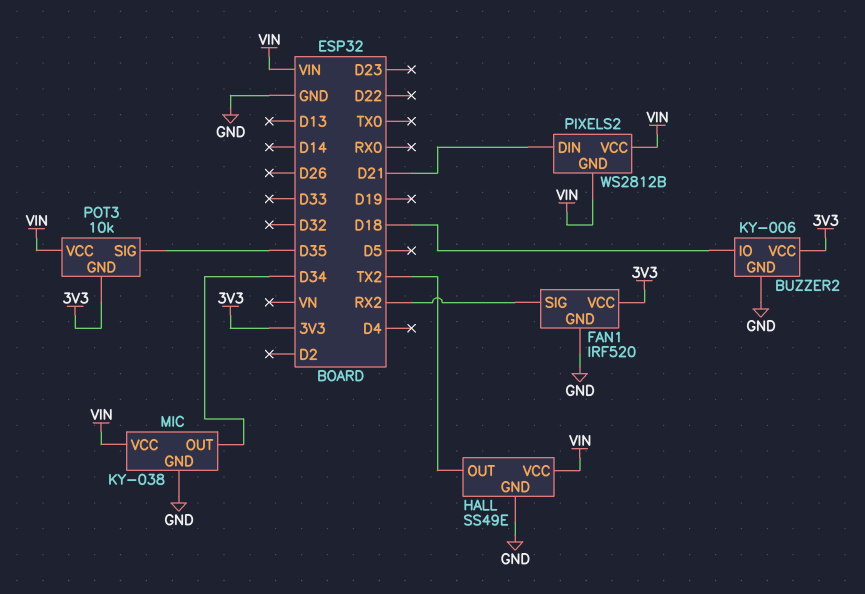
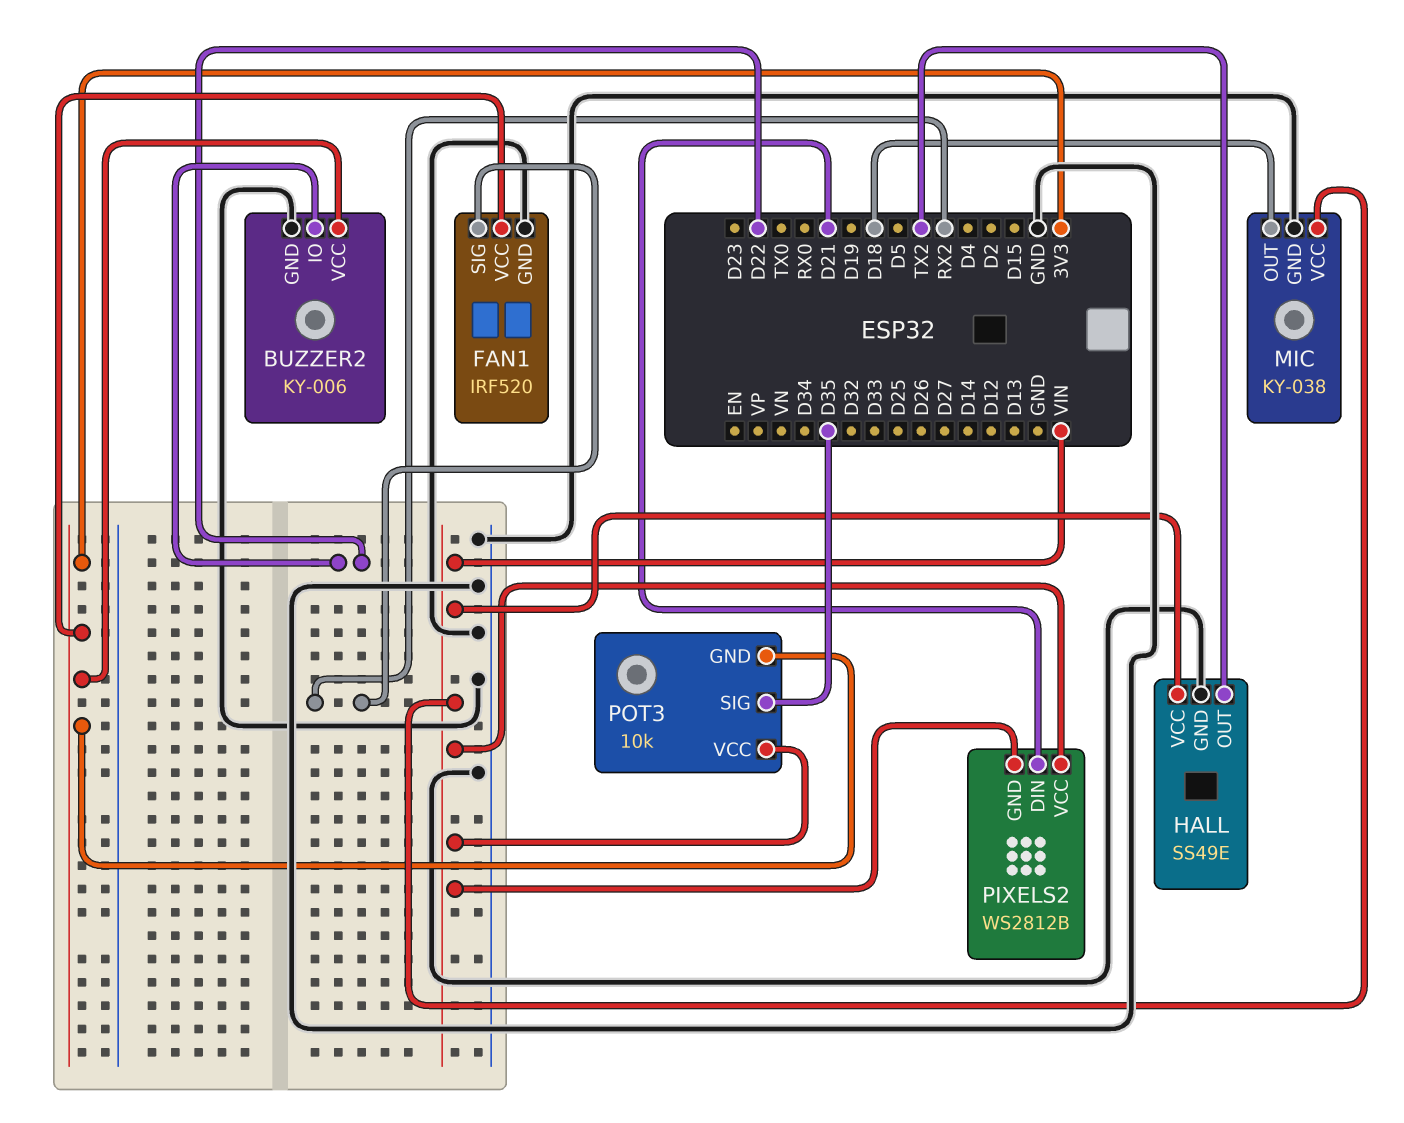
BUZZER2 pin IO: D18 -> D22
MIC pin OUT: D34 -> D18

